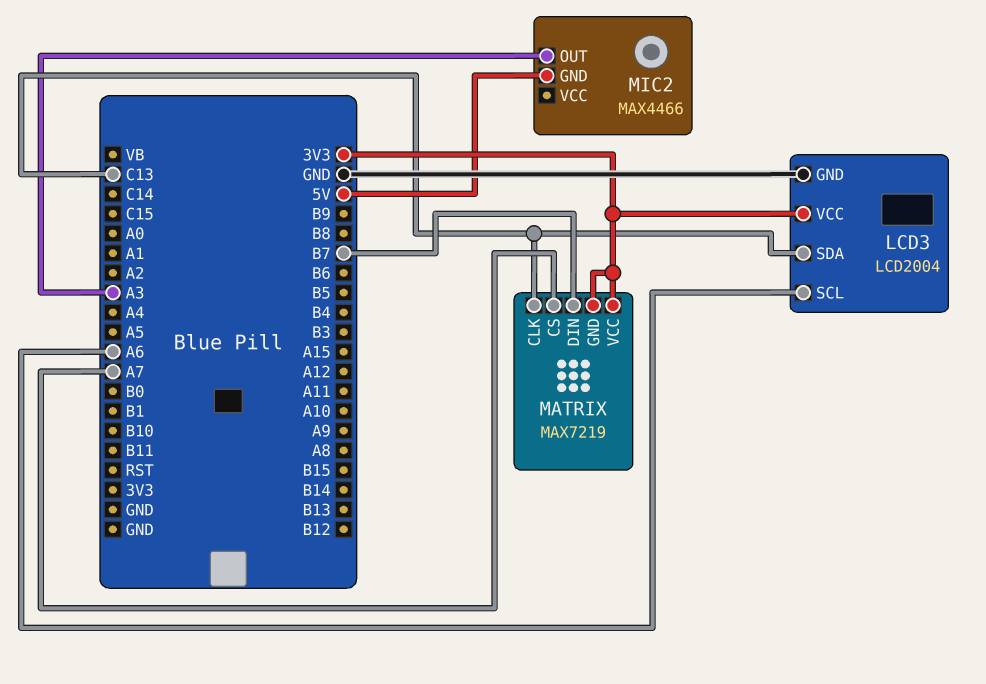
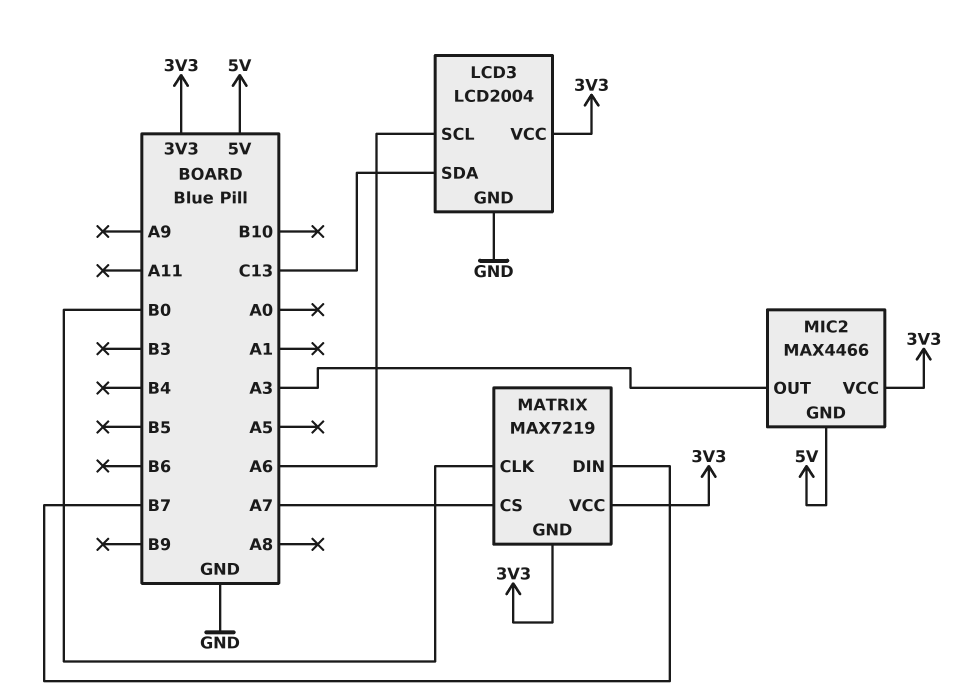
MATRIX pin CLK: C13 -> B0
MIC2 pin VCC: none -> 3V3

